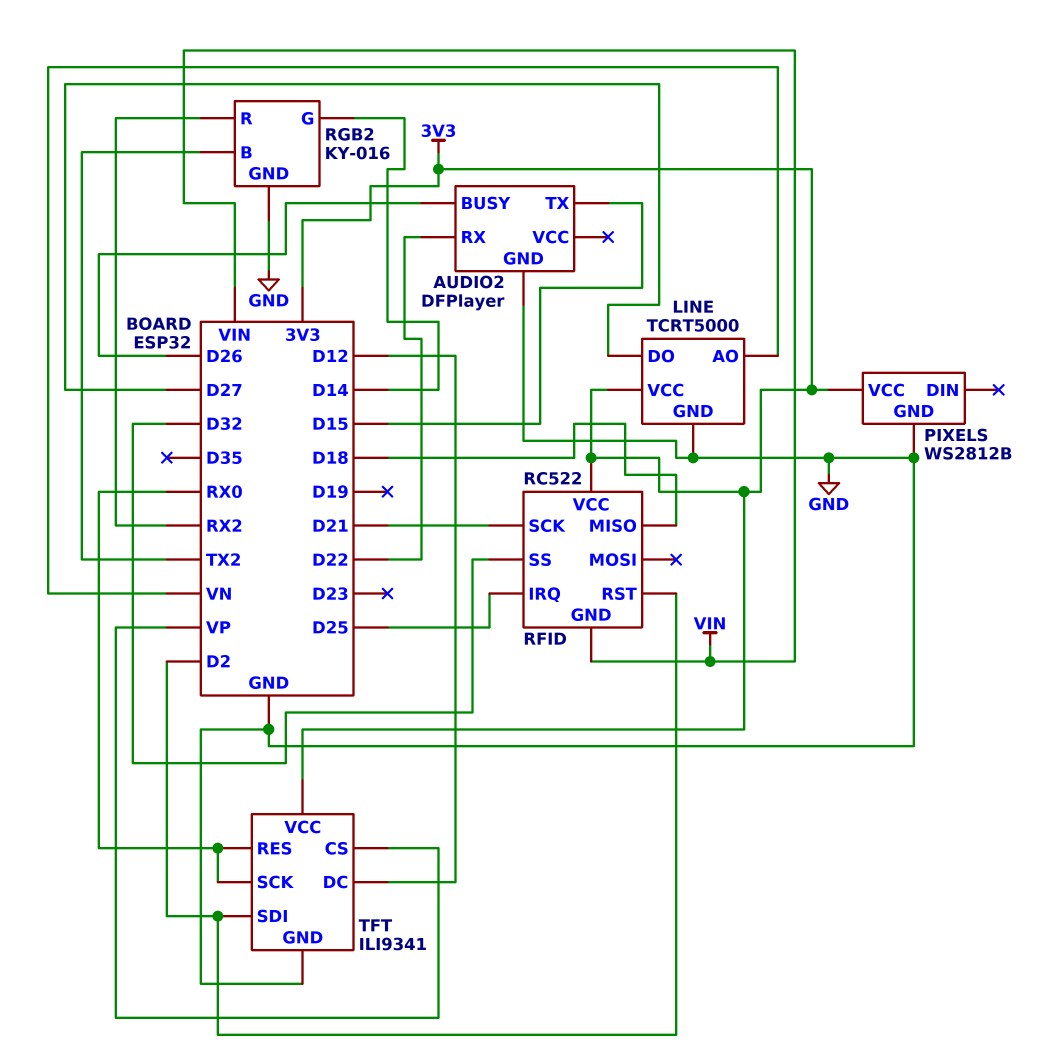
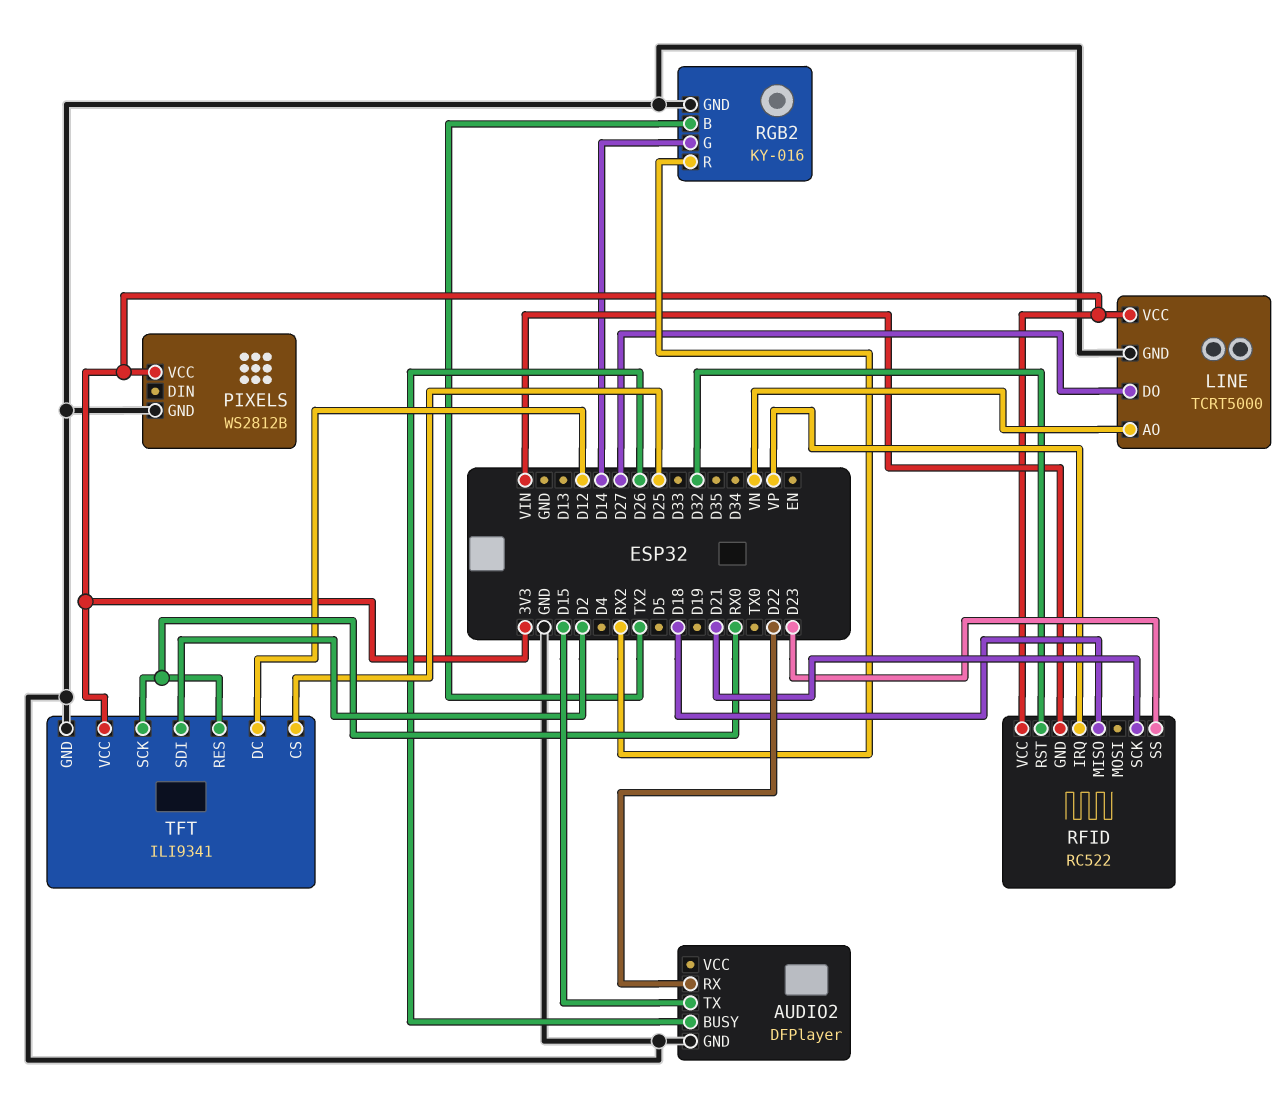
RFID pin IRQ: D25 -> VP
RFID pin RST: D2 -> D32
RFID pin SS: D32 -> D23
TFT pin CS: VP -> D25

